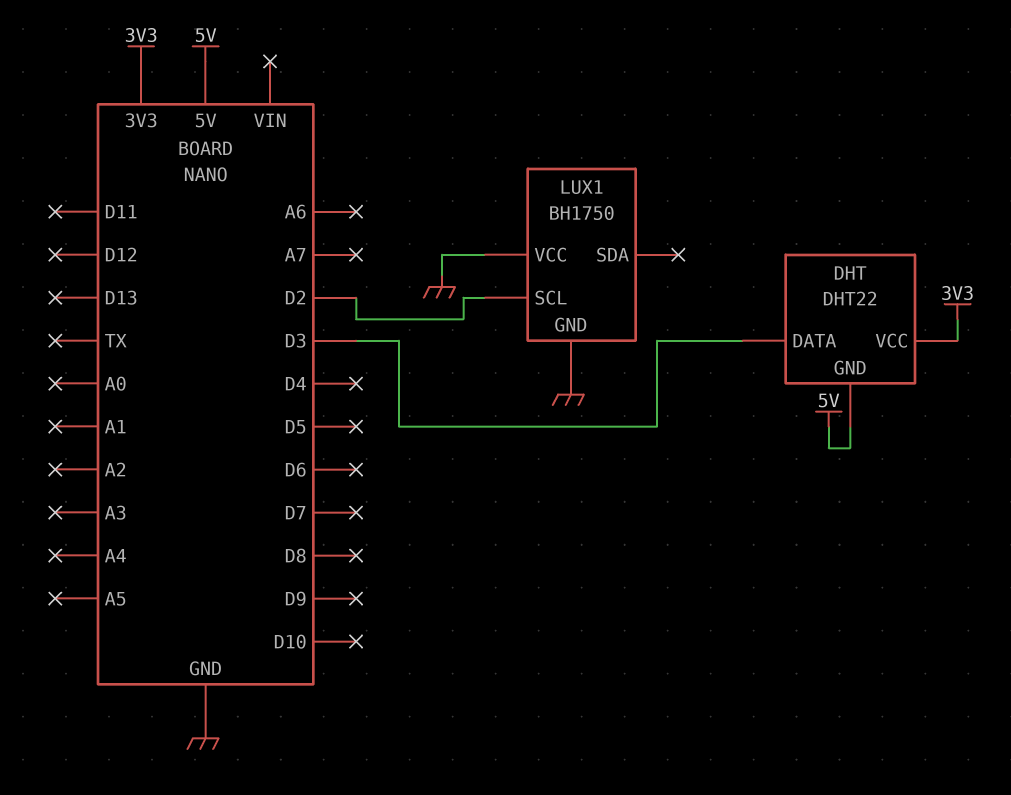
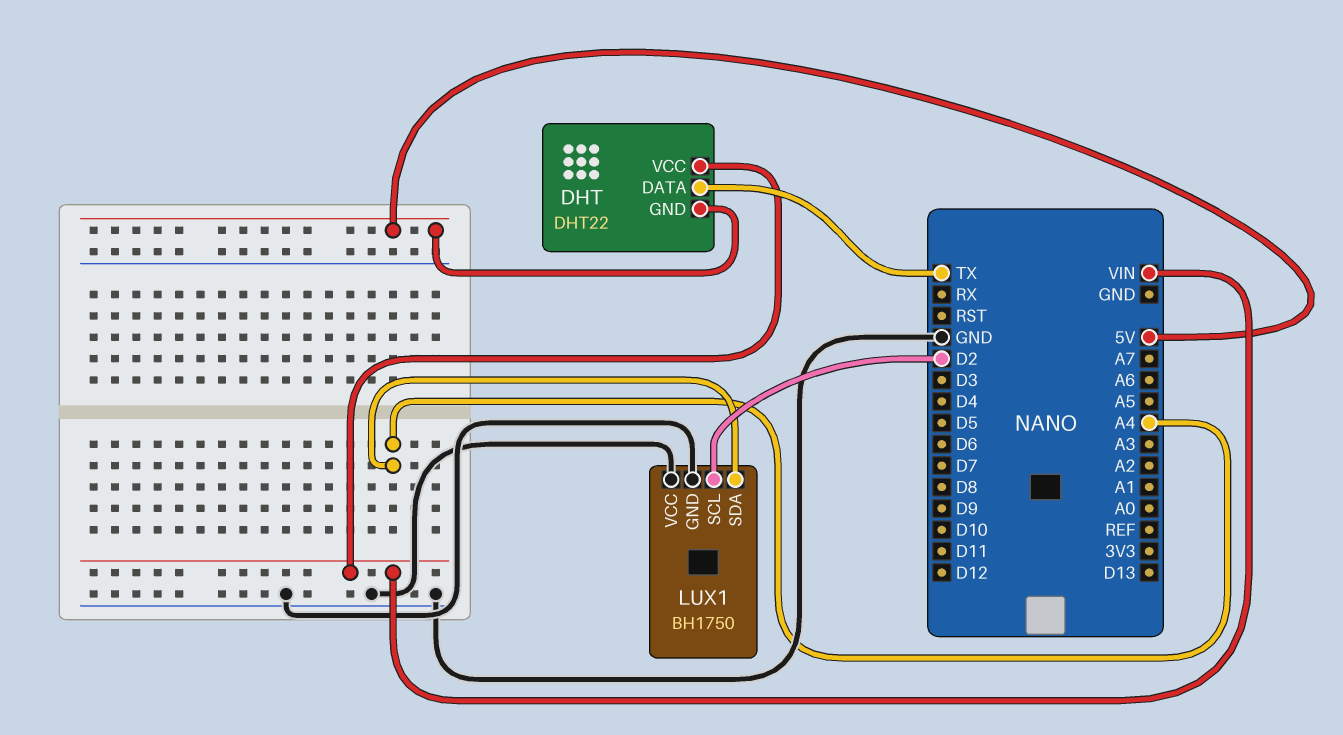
DHT pin DATA: D3 -> TX
DHT pin VCC: 3V3 -> VIN
LUX1 pin SDA: none -> A4

